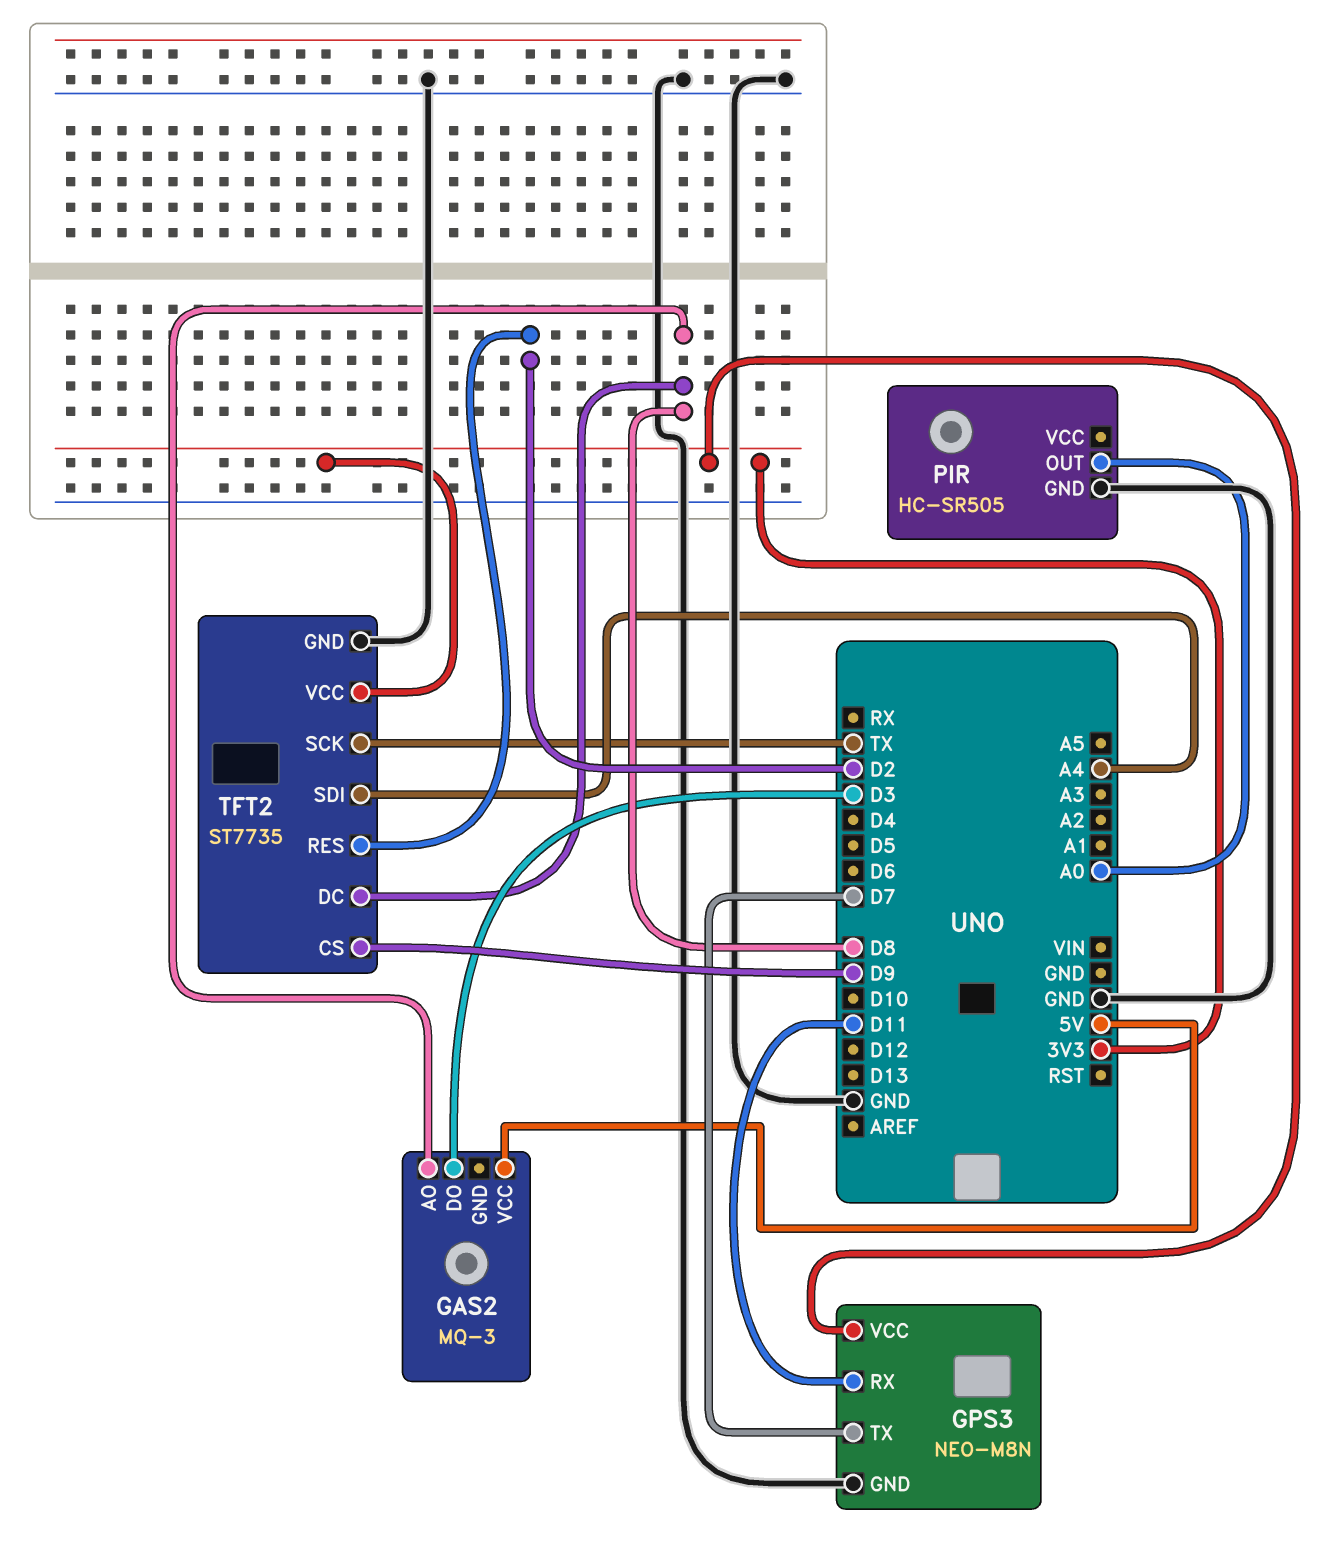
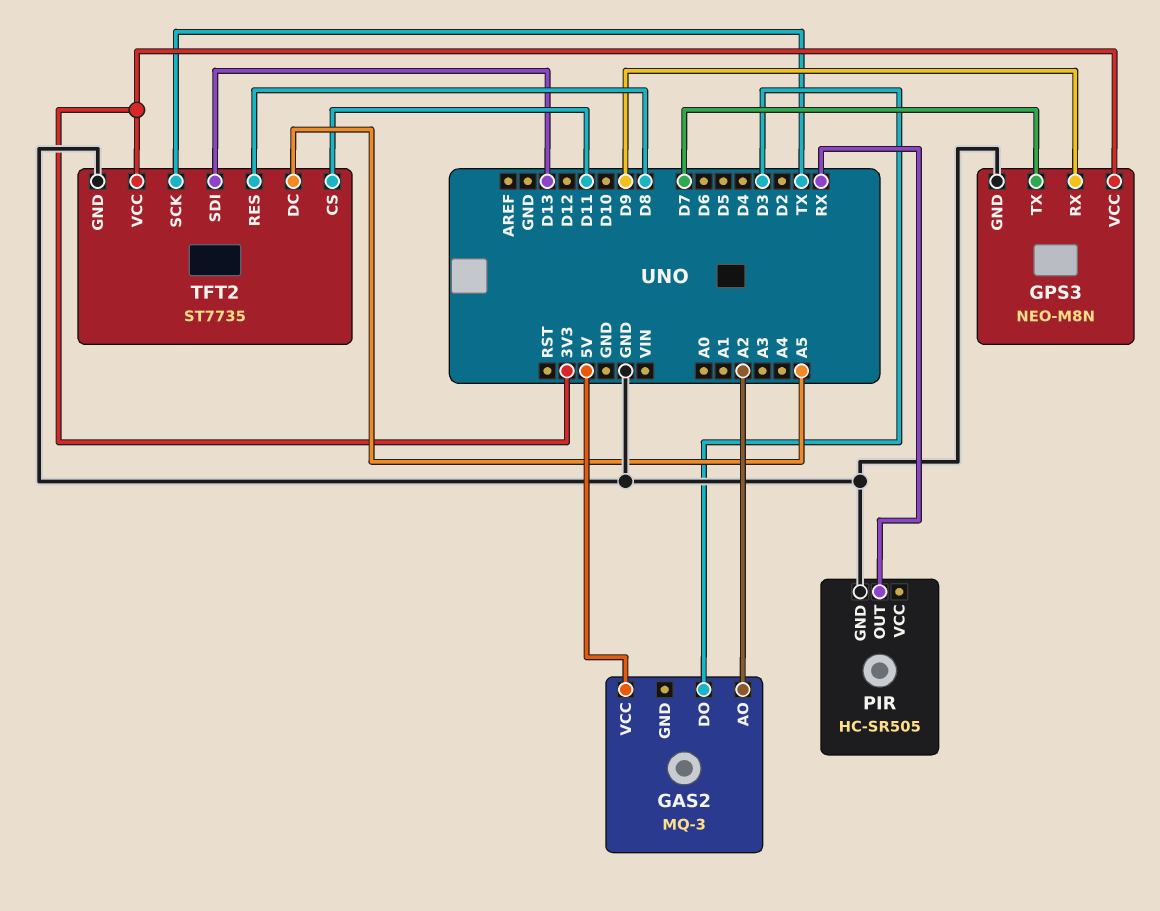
GAS2 pin AO: D8 -> A2
GPS3 pin RX: D11 -> D9
PIR pin OUT: A0 -> RX
TFT2 pin CS: D9 -> D11
TFT2 pin DC: D8 -> A5
TFT2 pin RES: D2 -> D8
TFT2 pin SDI: A4 -> D13

